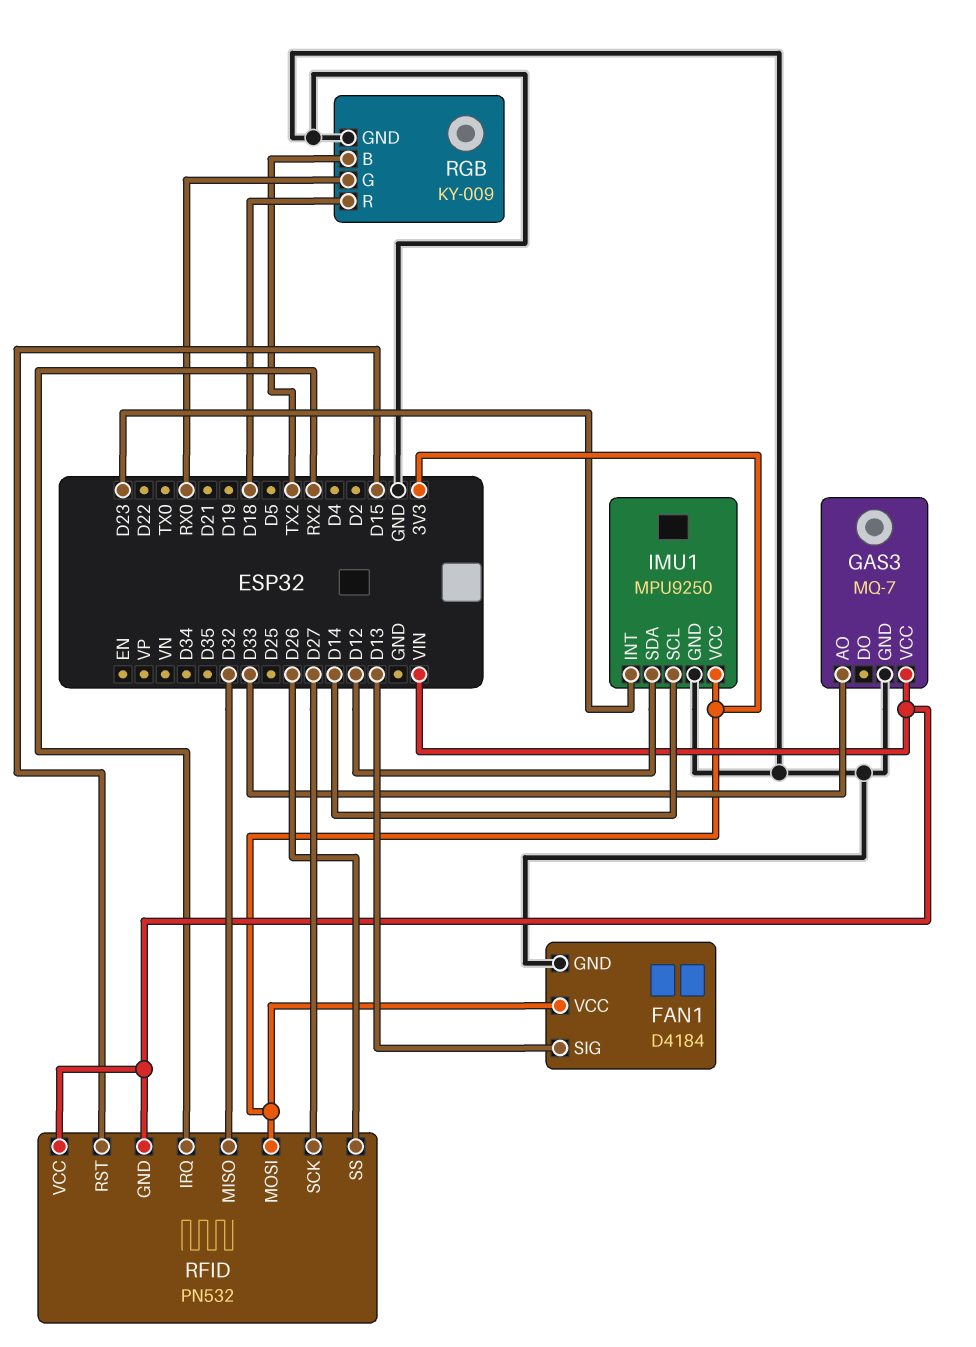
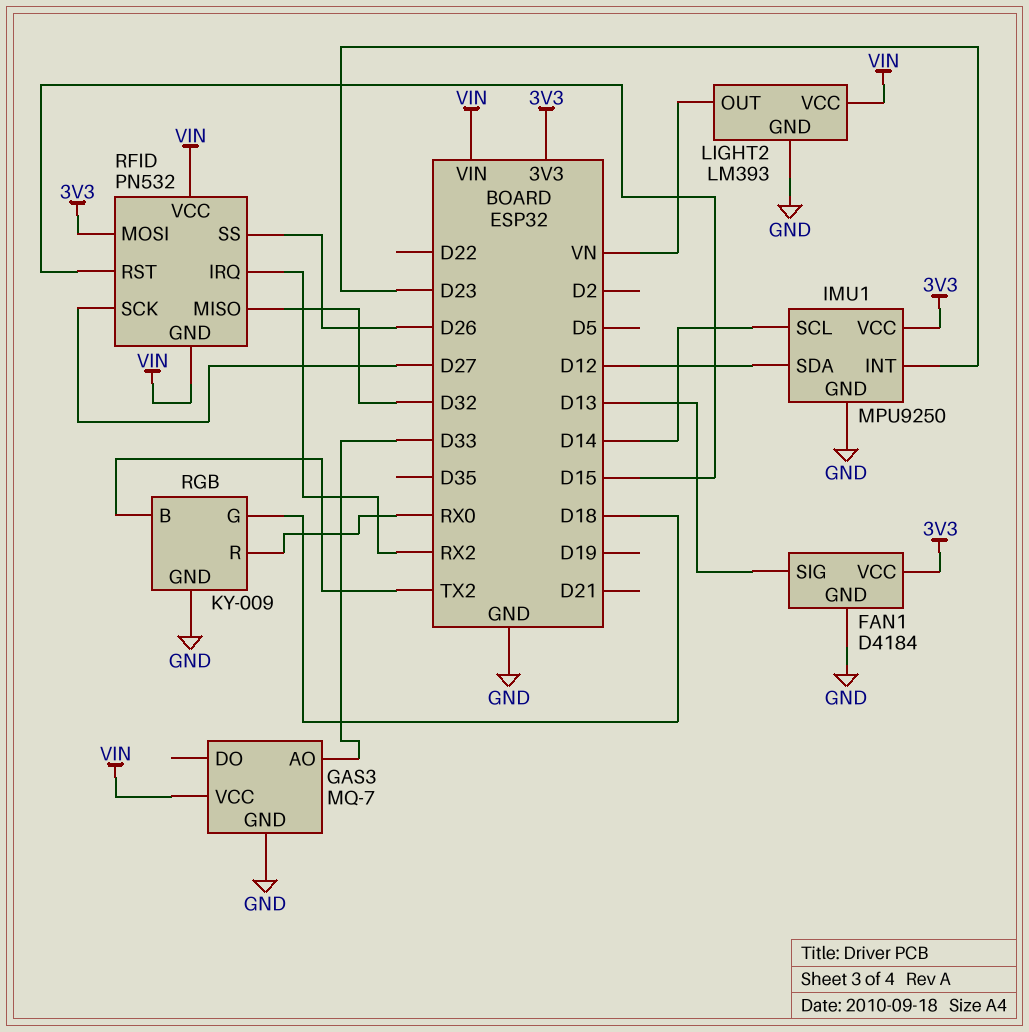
LIGHT2: none -> LM393
LIGHT2 pin GND: none -> GND
LIGHT2 pin OUT: none -> VN
LIGHT2 pin VCC: none -> VIN
RGB pin G: RX0 -> D18
RGB pin R: D18 -> RX0

